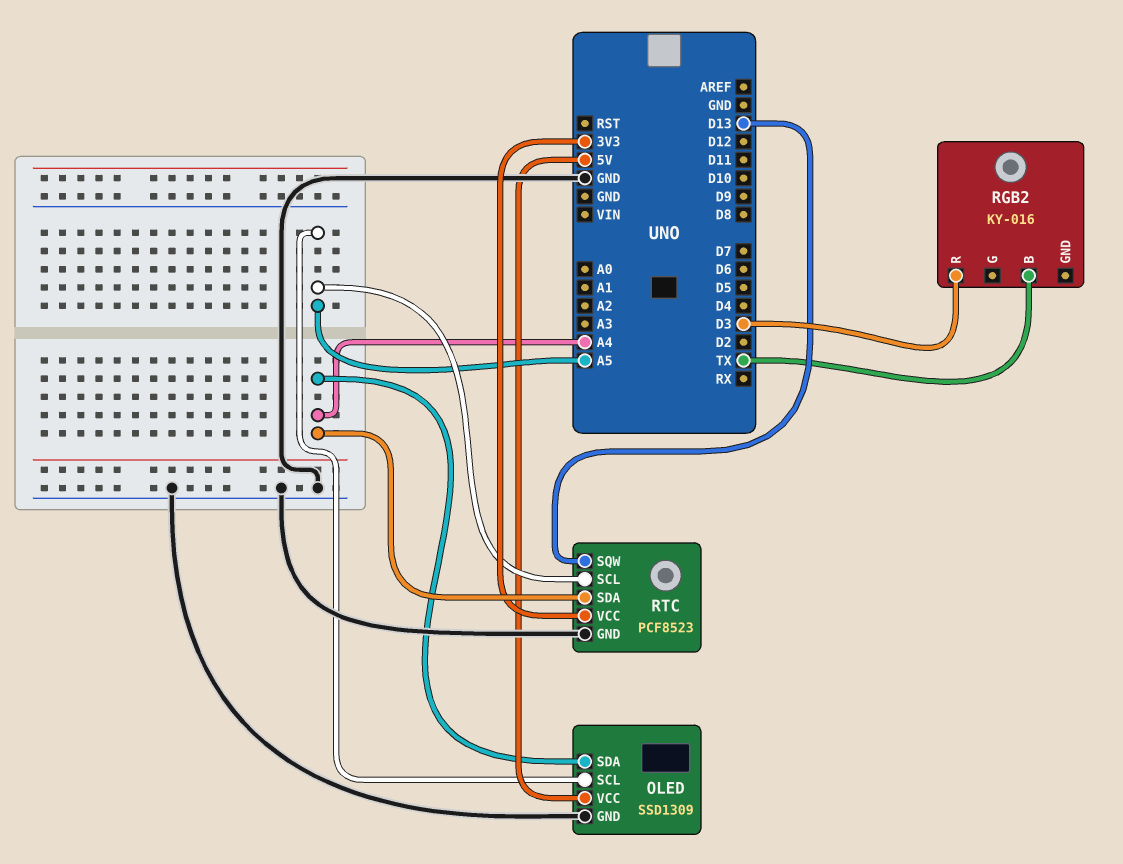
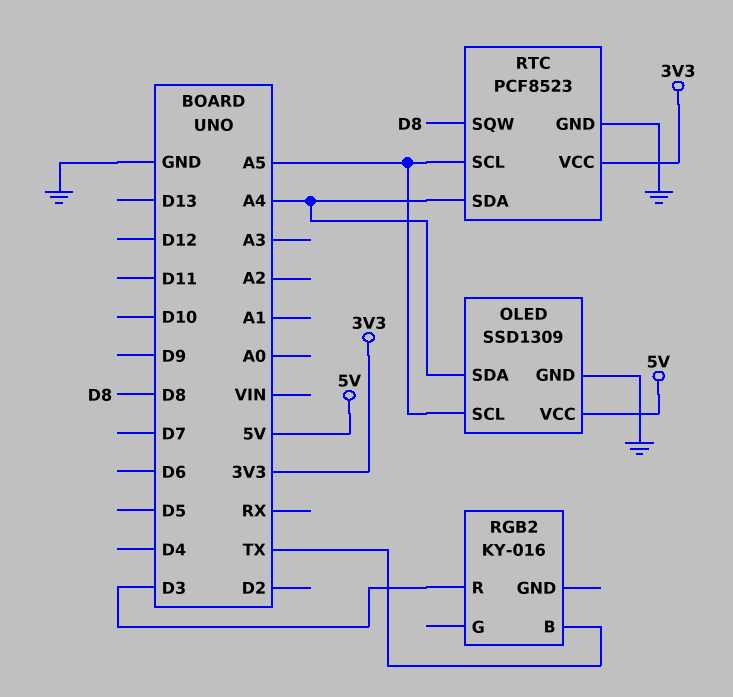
RTC pin SQW: D13 -> D8

